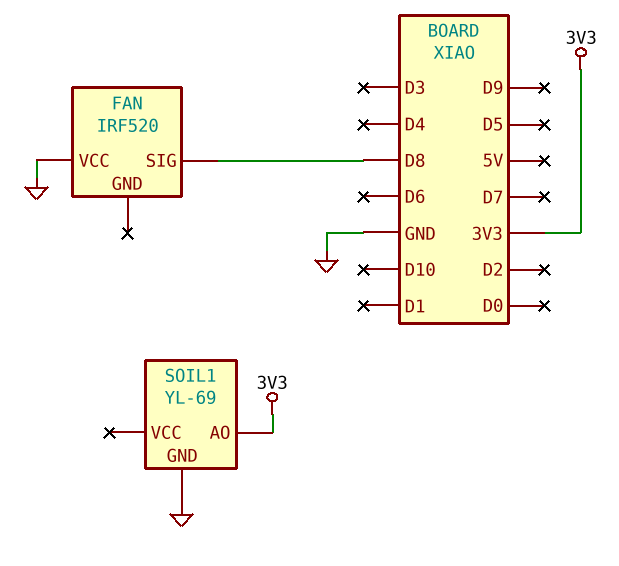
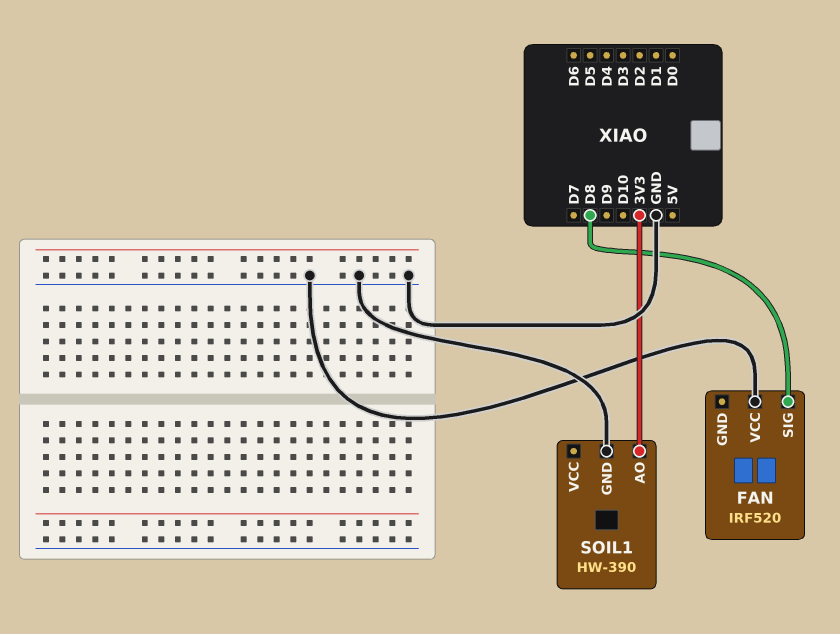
SOIL1: YL-69 -> HW-390

